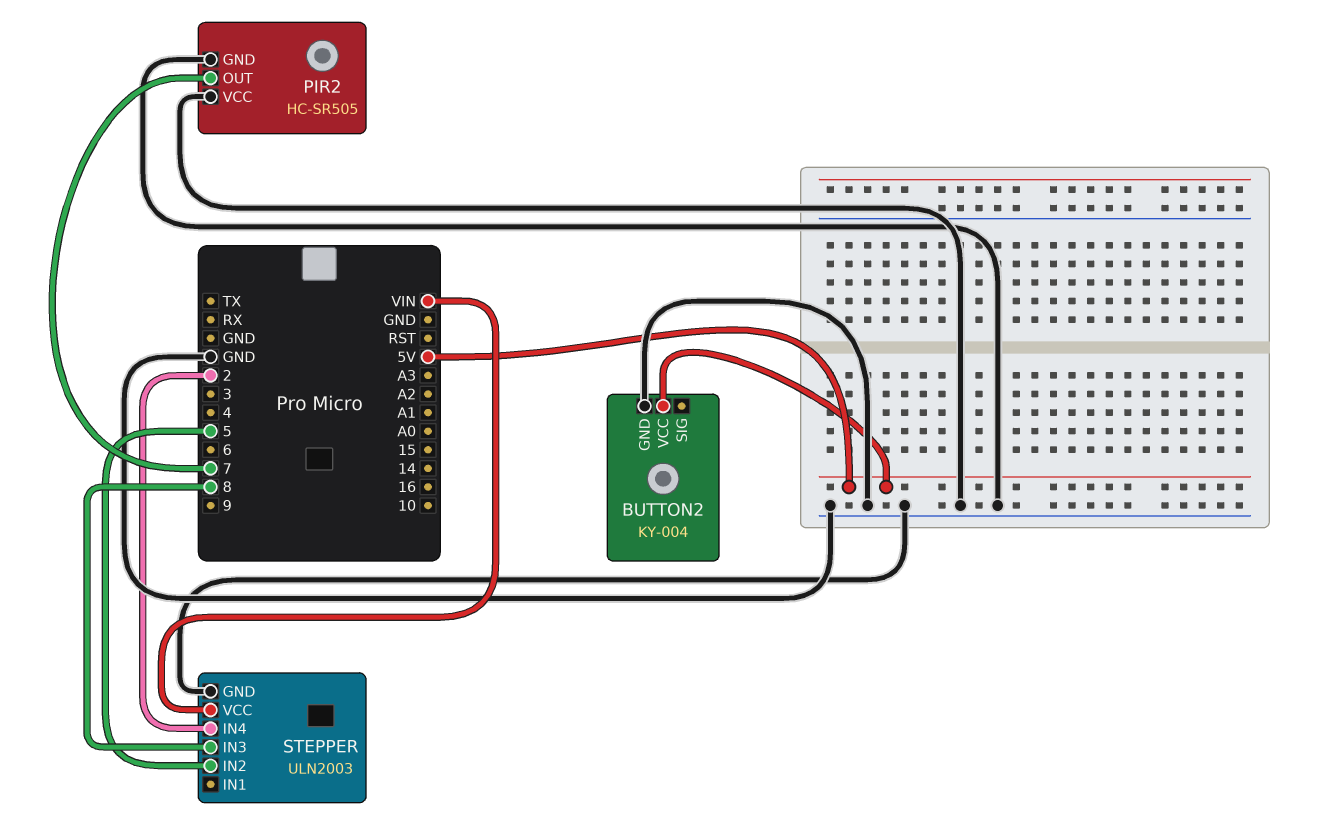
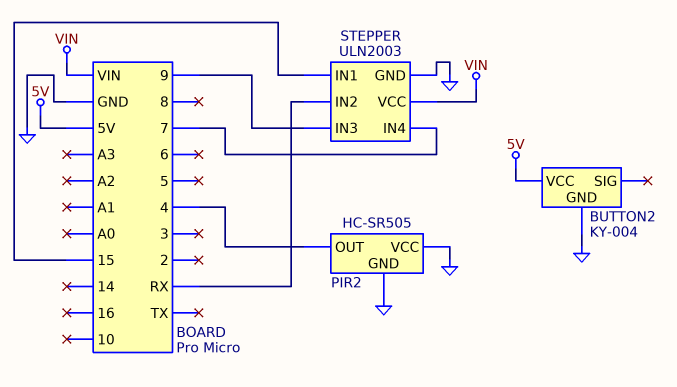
PIR2 pin OUT: 7 -> 4
STEPPER pin IN1: none -> 15
STEPPER pin IN2: 5 -> RX
STEPPER pin IN3: 8 -> 9
STEPPER pin IN4: 2 -> 7

